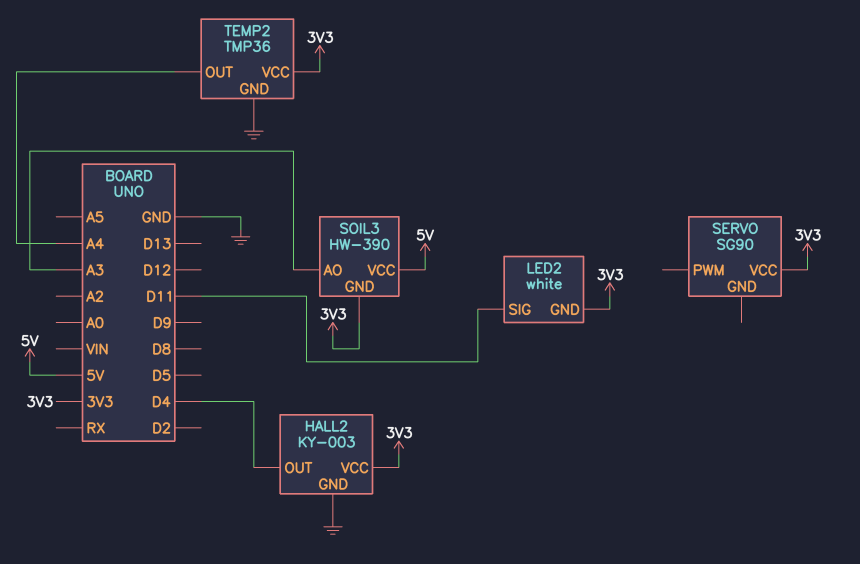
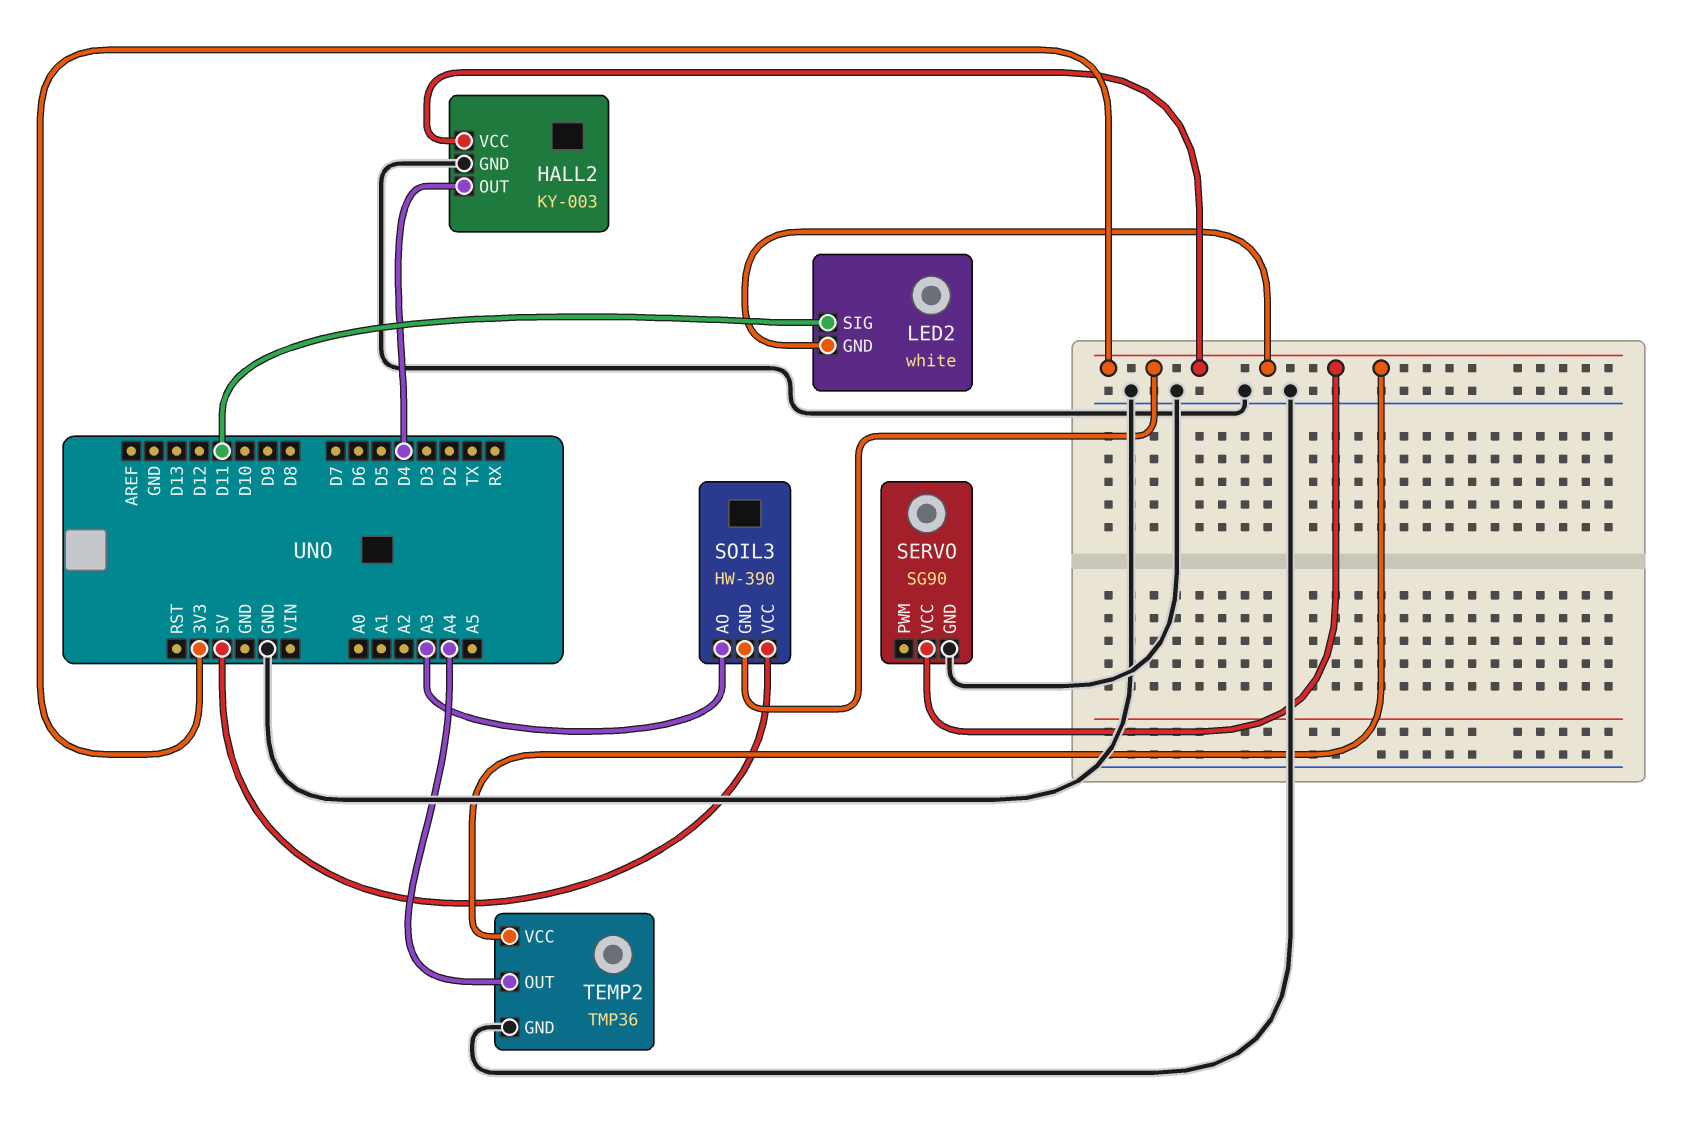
SERVO pin GND: none -> GND

